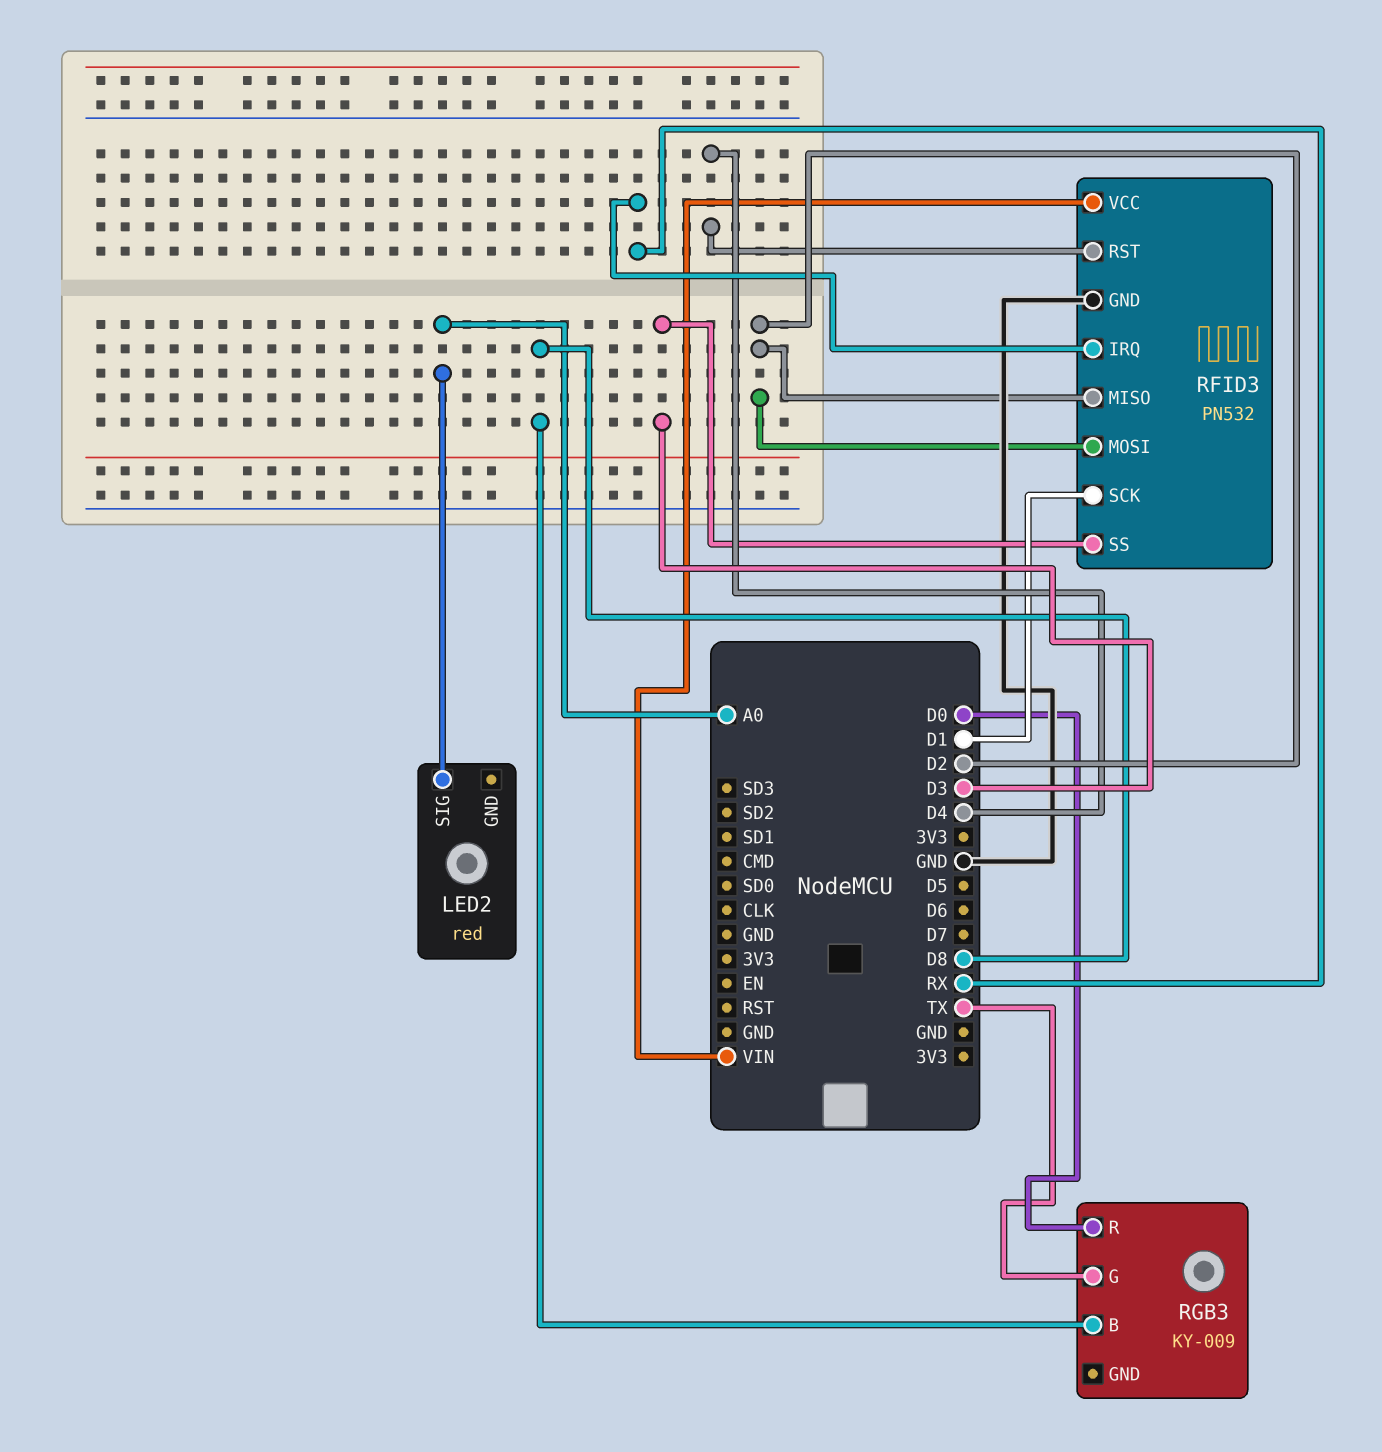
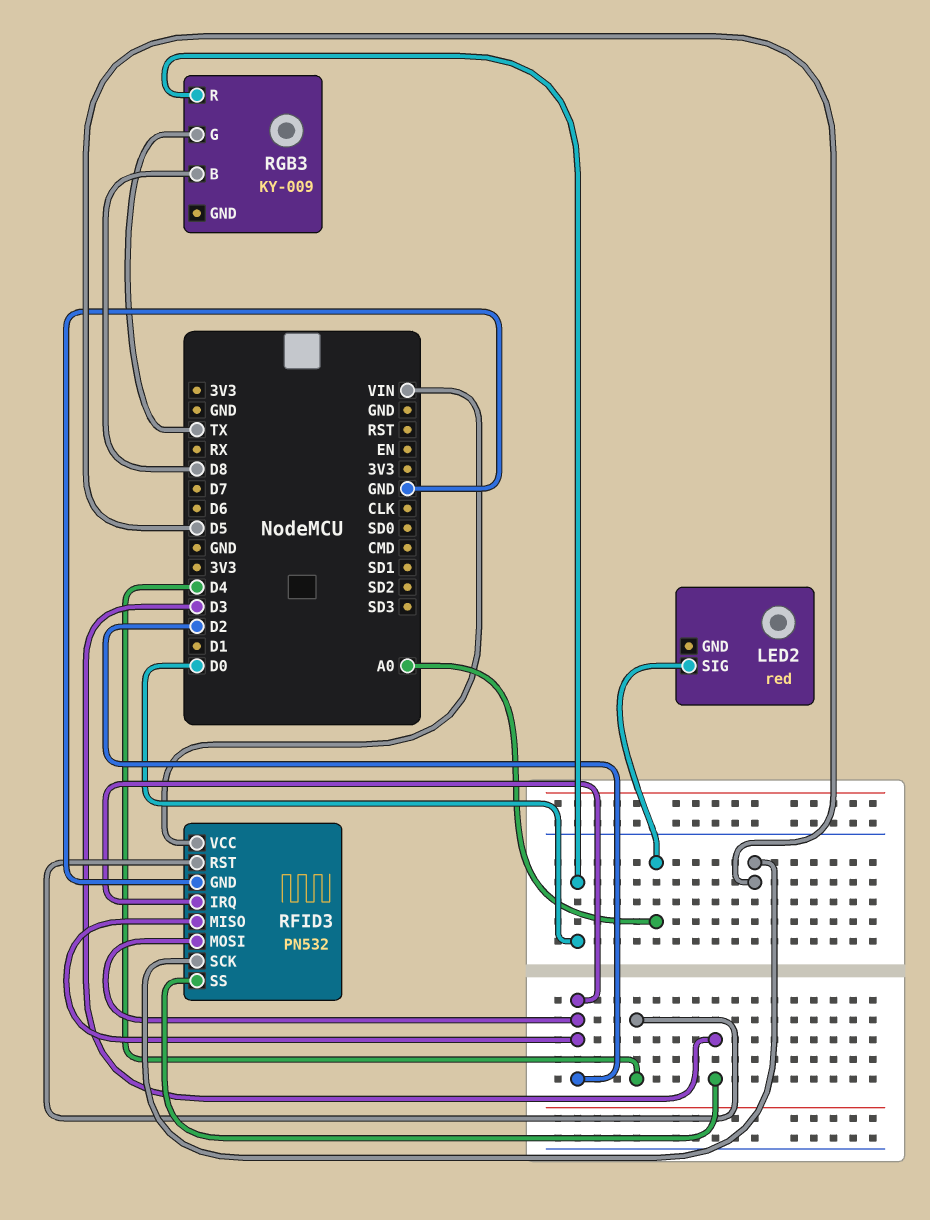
RFID3 pin IRQ: RX -> D2
RFID3 pin SCK: D1 -> D5

